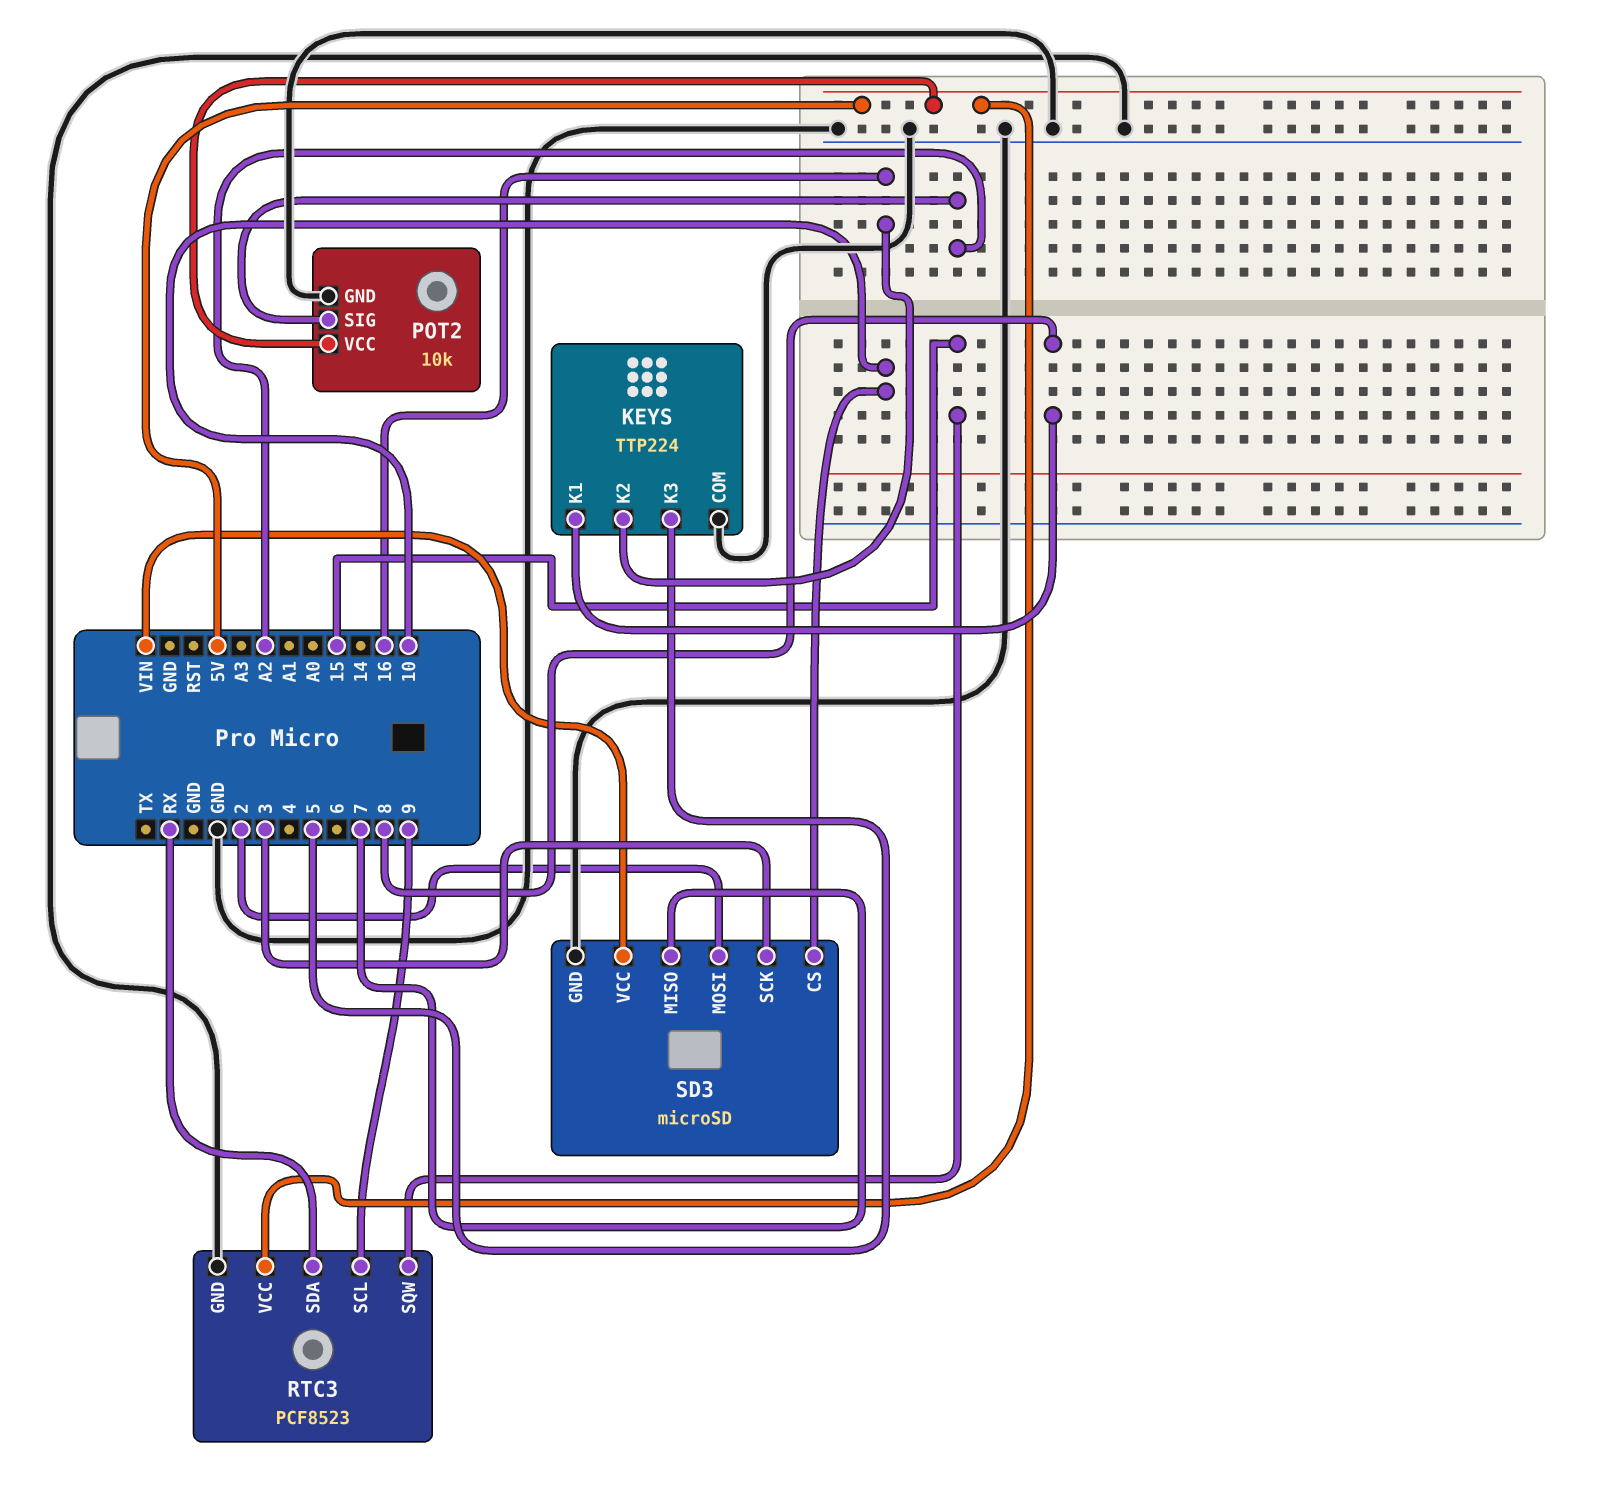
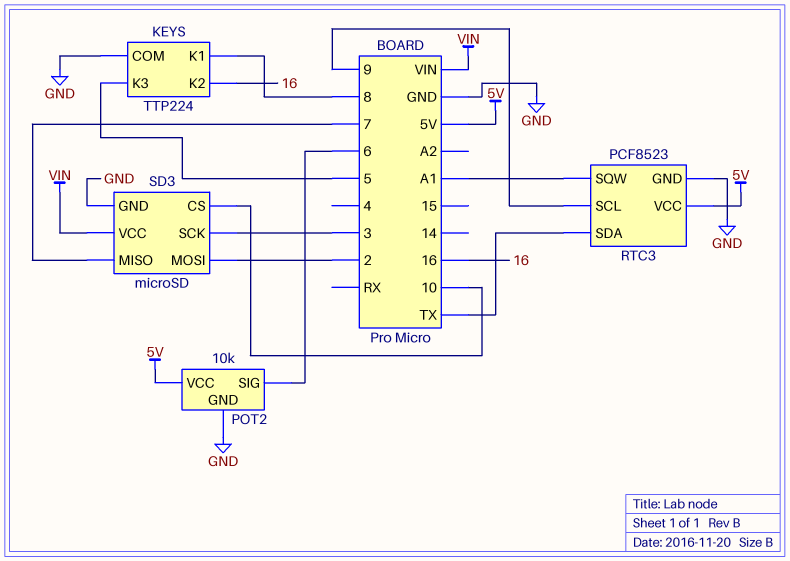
POT2 pin SIG: A2 -> 6
RTC3 pin SDA: RX -> TX
RTC3 pin SQW: 15 -> A1

